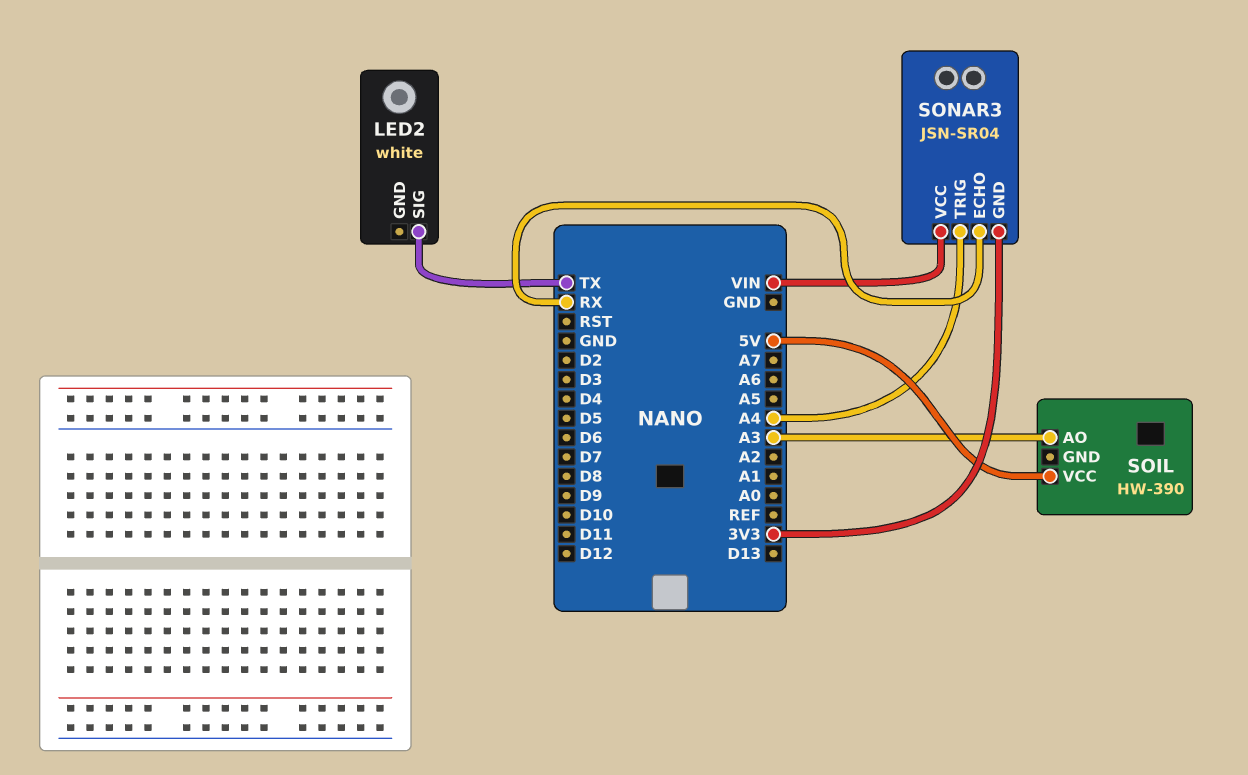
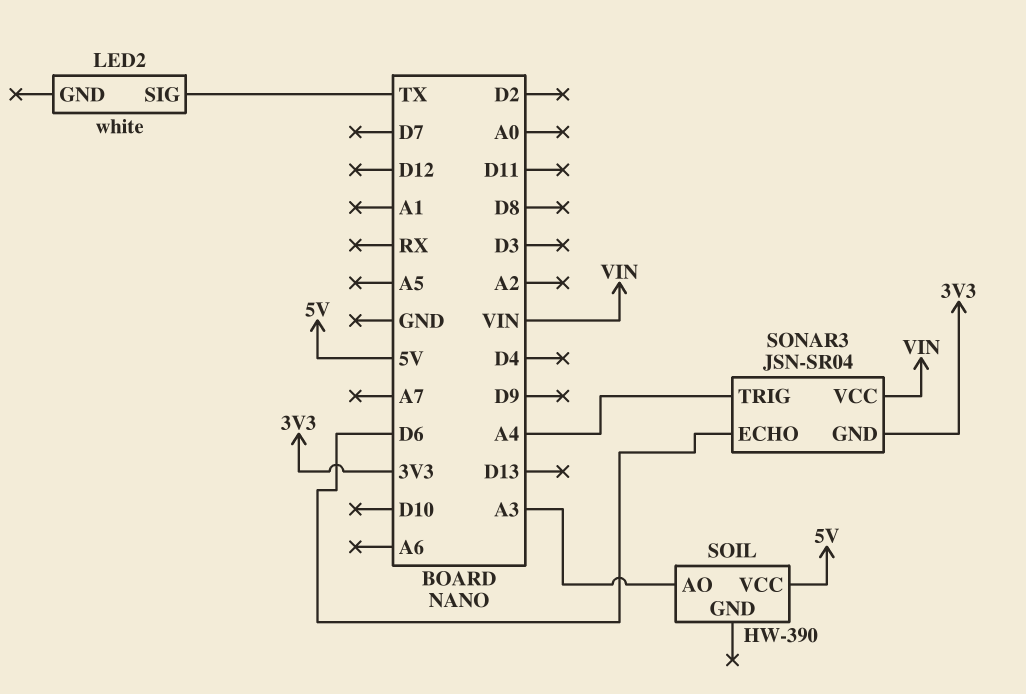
SONAR3 pin ECHO: RX -> D6

